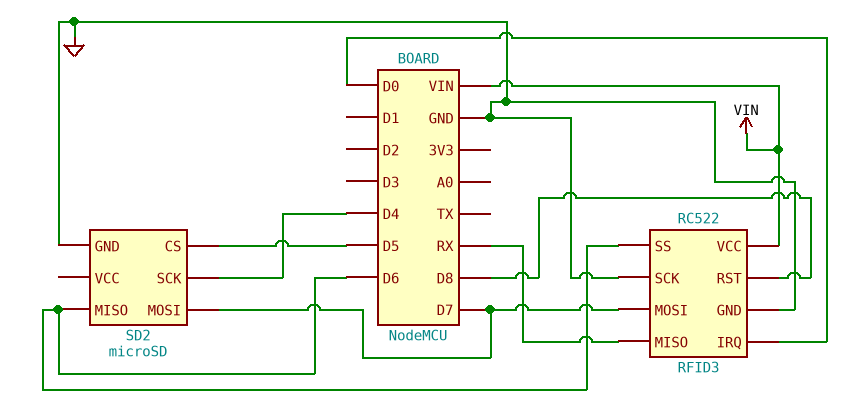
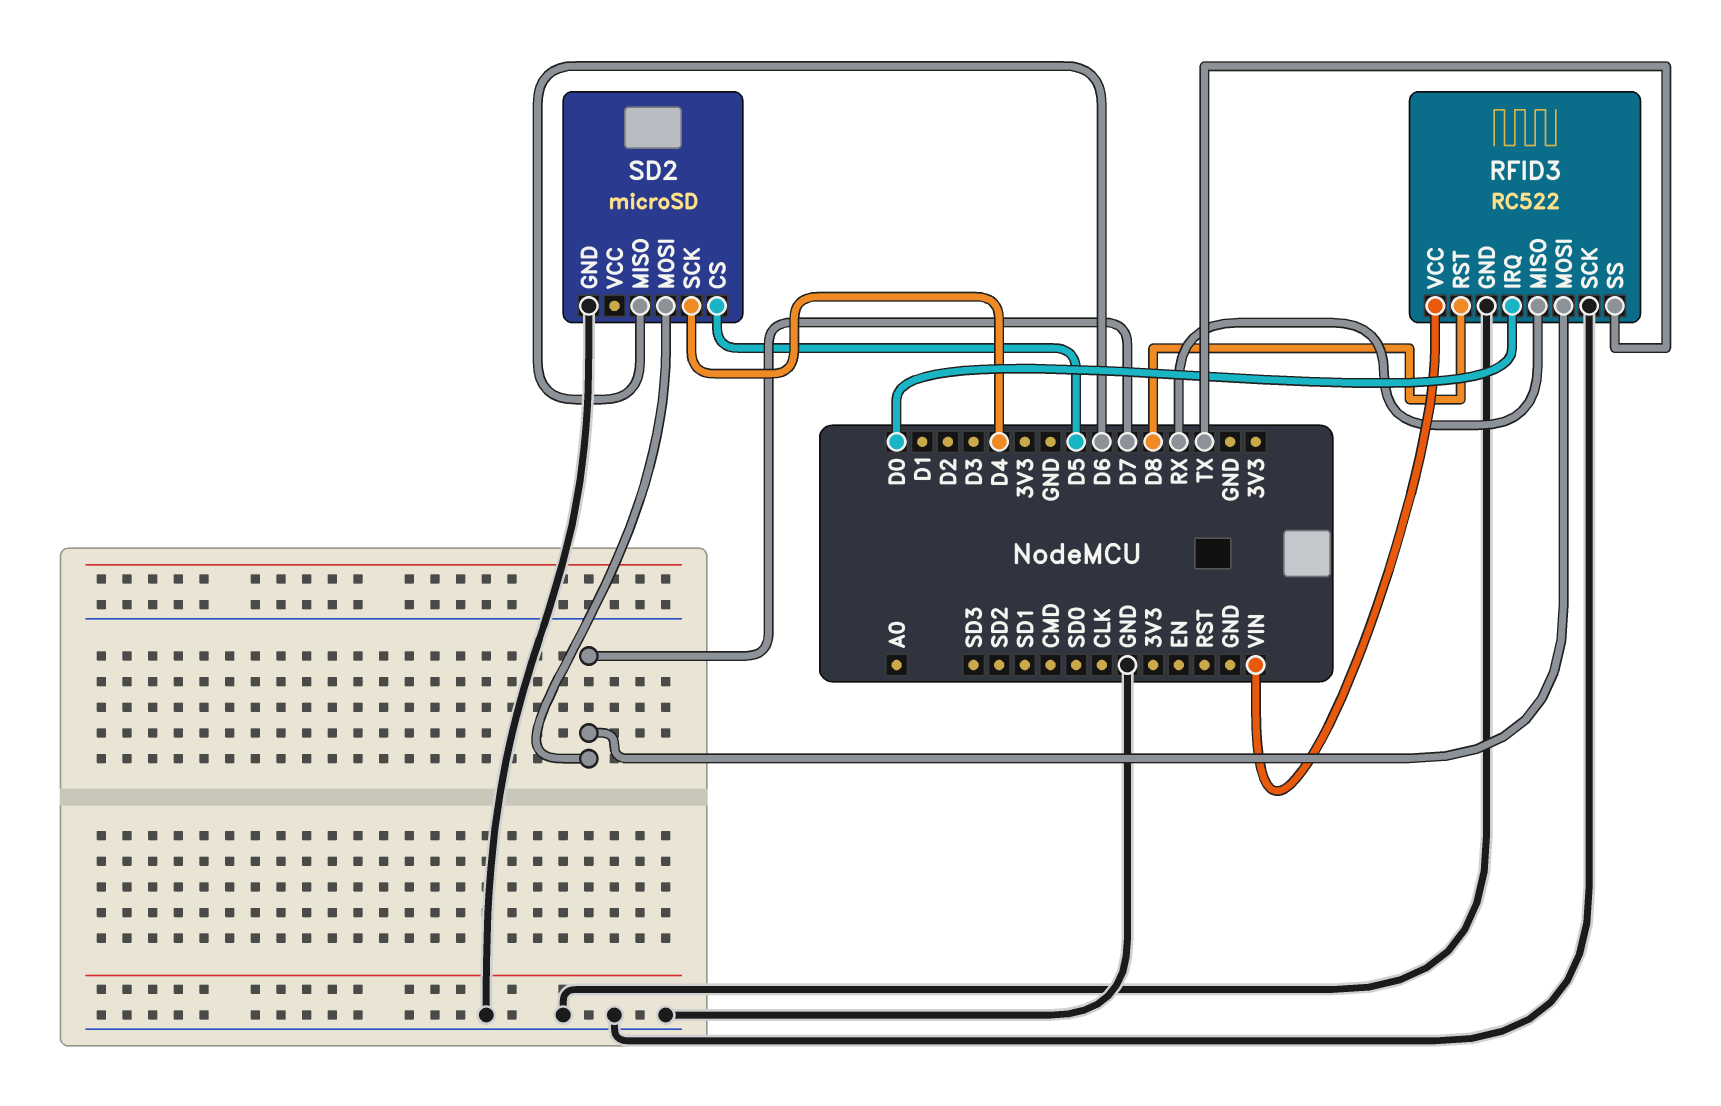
RFID3 pin SS: D6 -> TX

